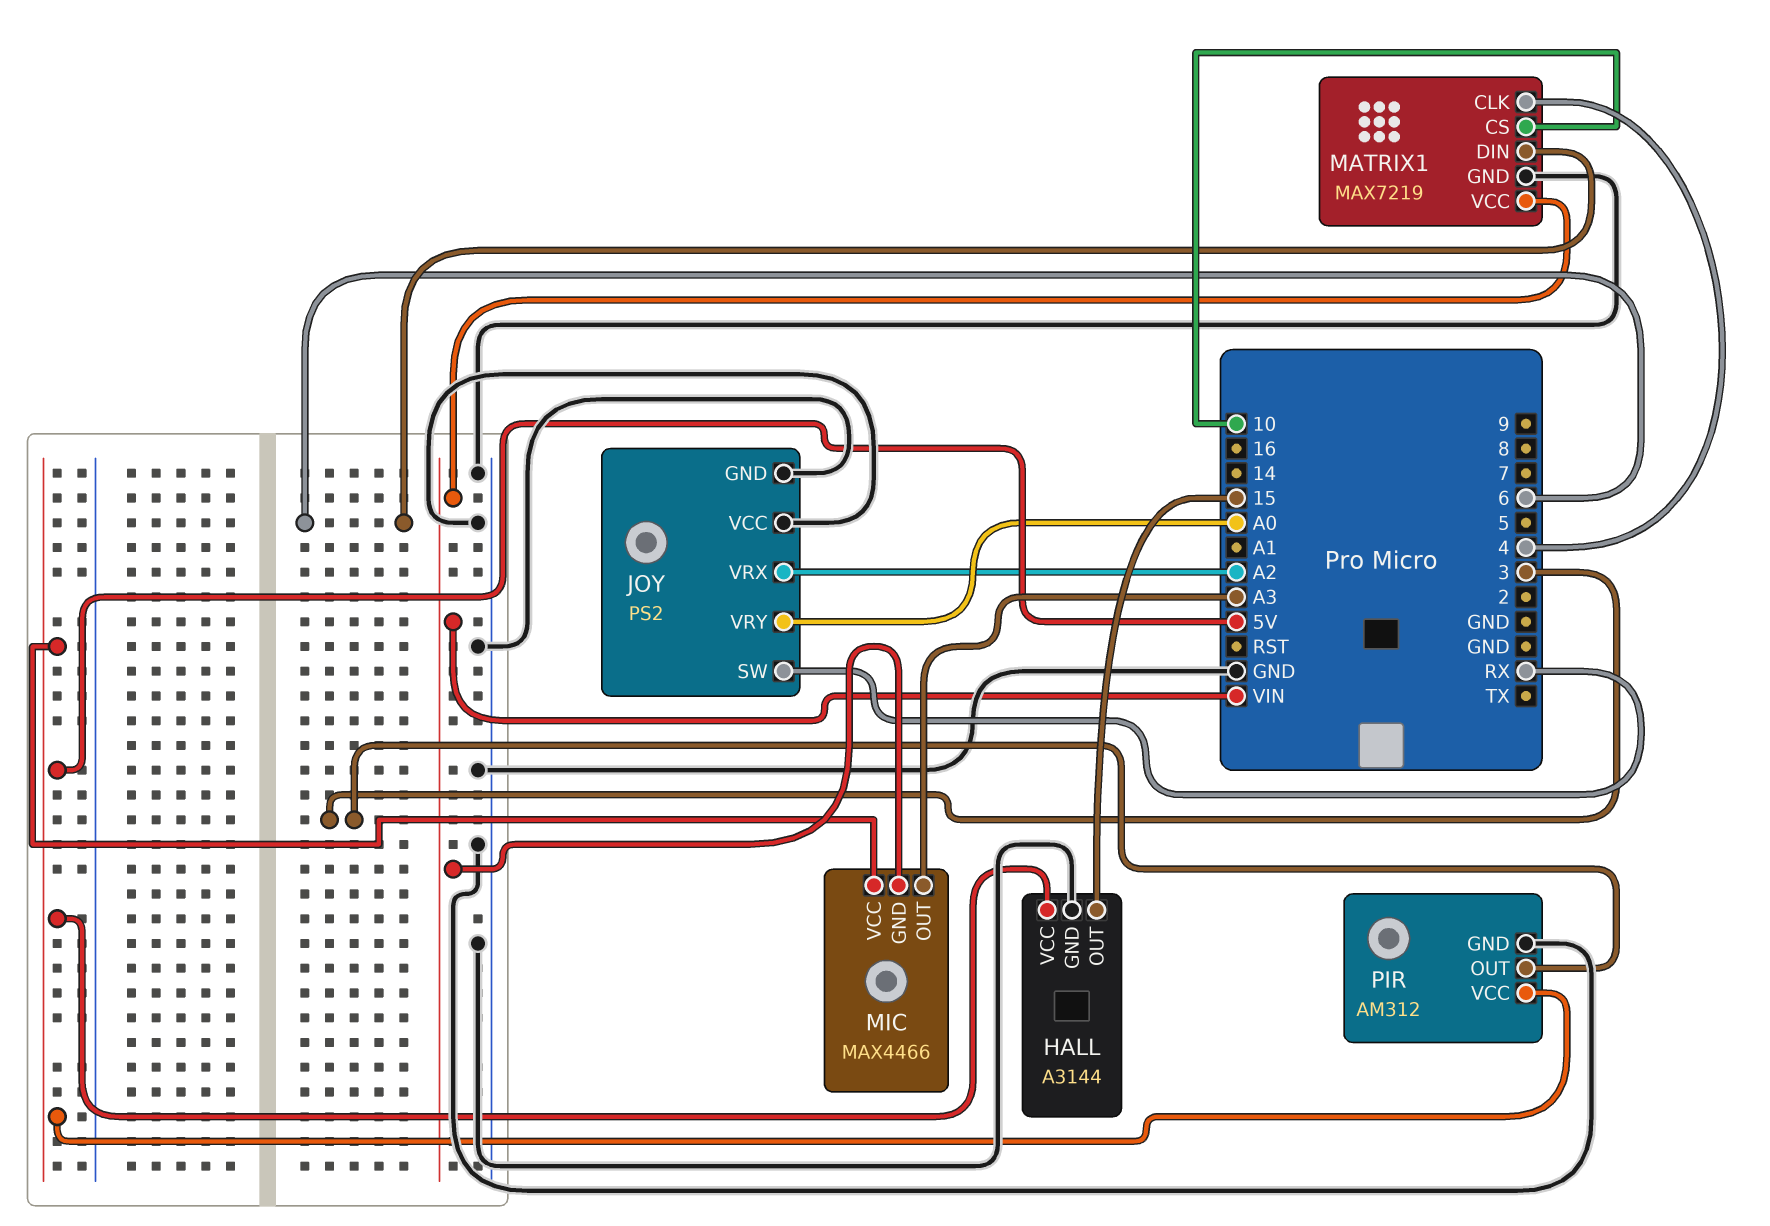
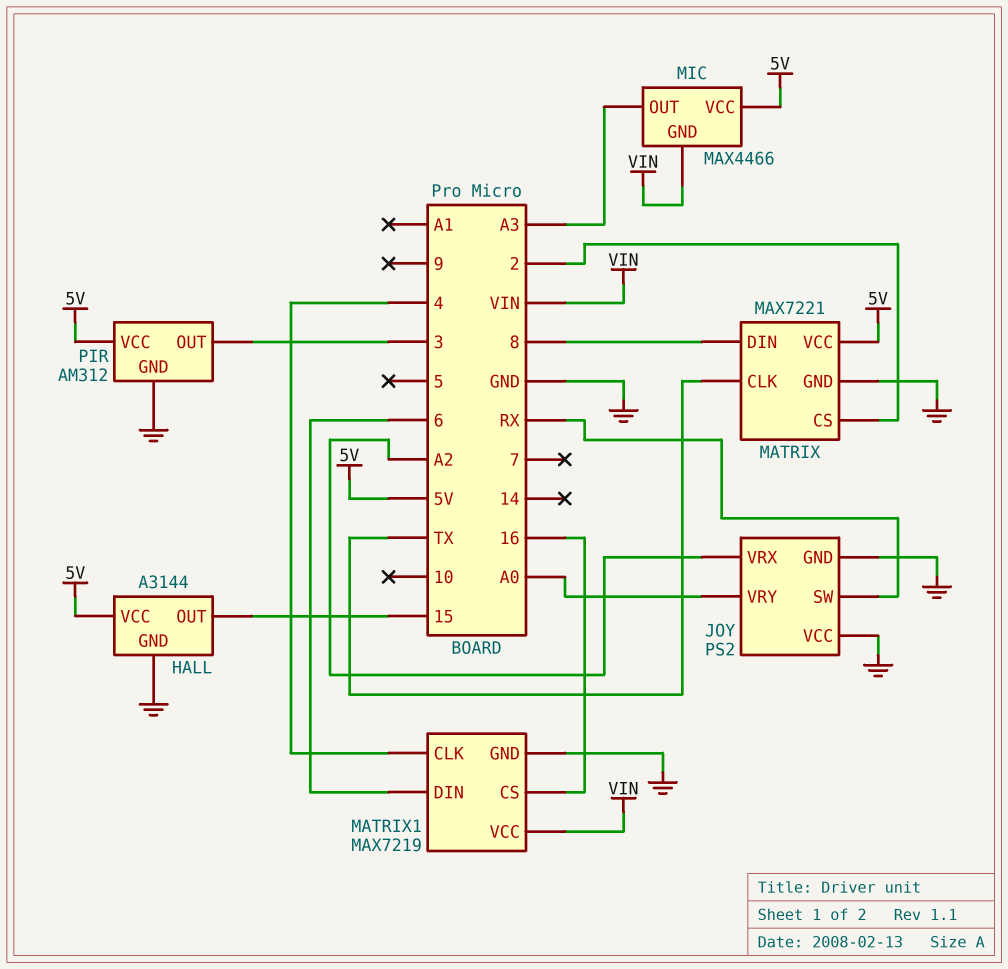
MATRIX: none -> MAX7221
MATRIX pin CLK: none -> TX
MATRIX pin CS: none -> 2
MATRIX pin DIN: none -> 8
MATRIX pin GND: none -> GND
MATRIX pin VCC: none -> 5V
MATRIX1 pin CS: 10 -> 16

